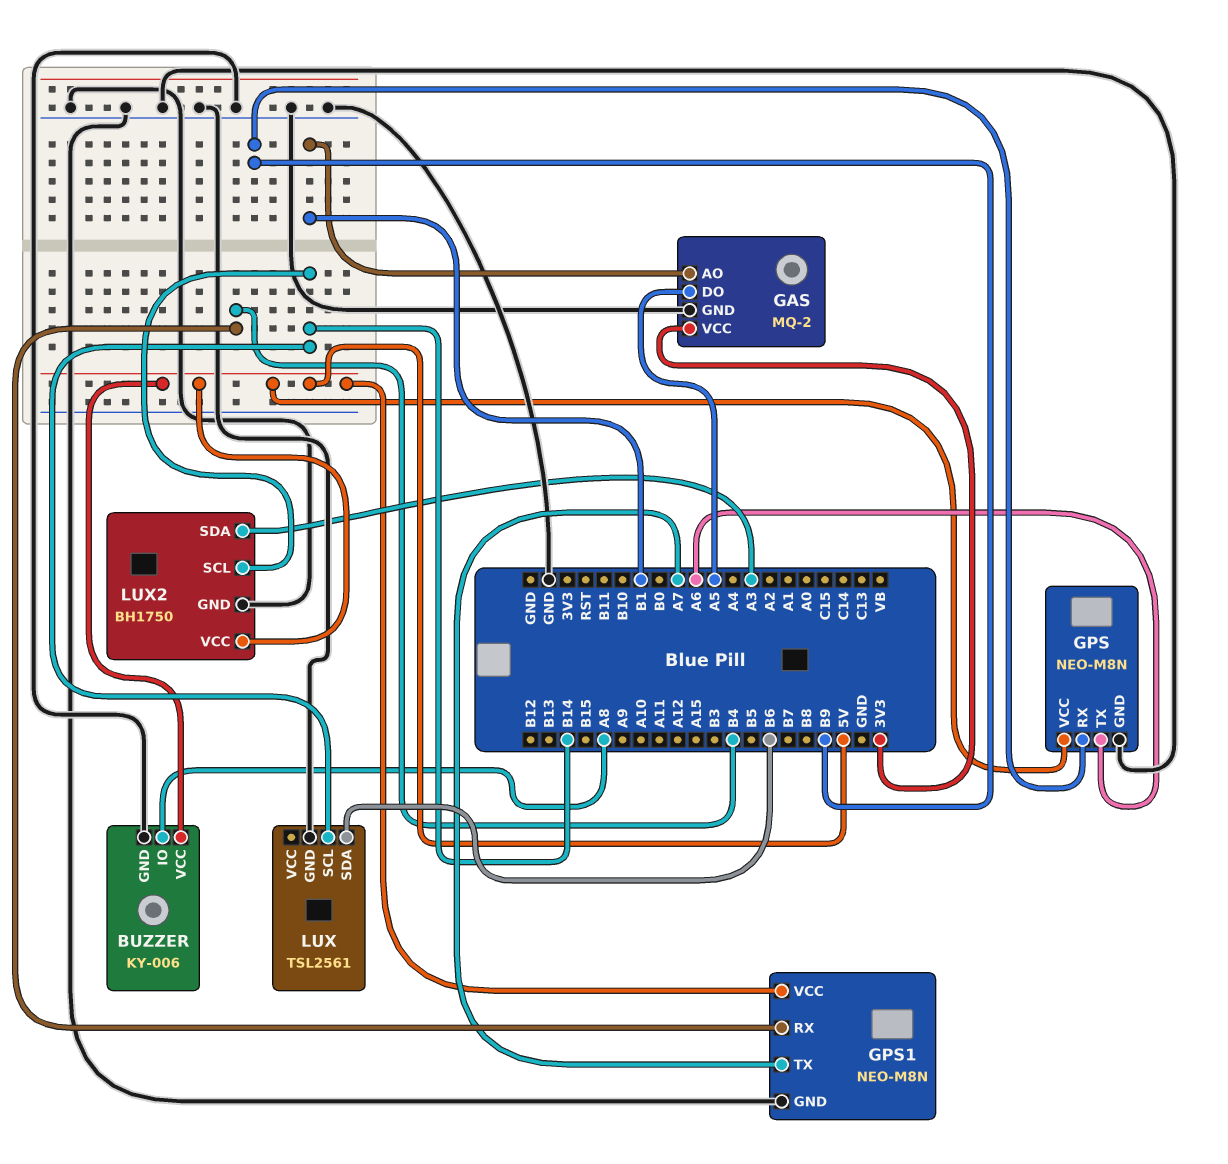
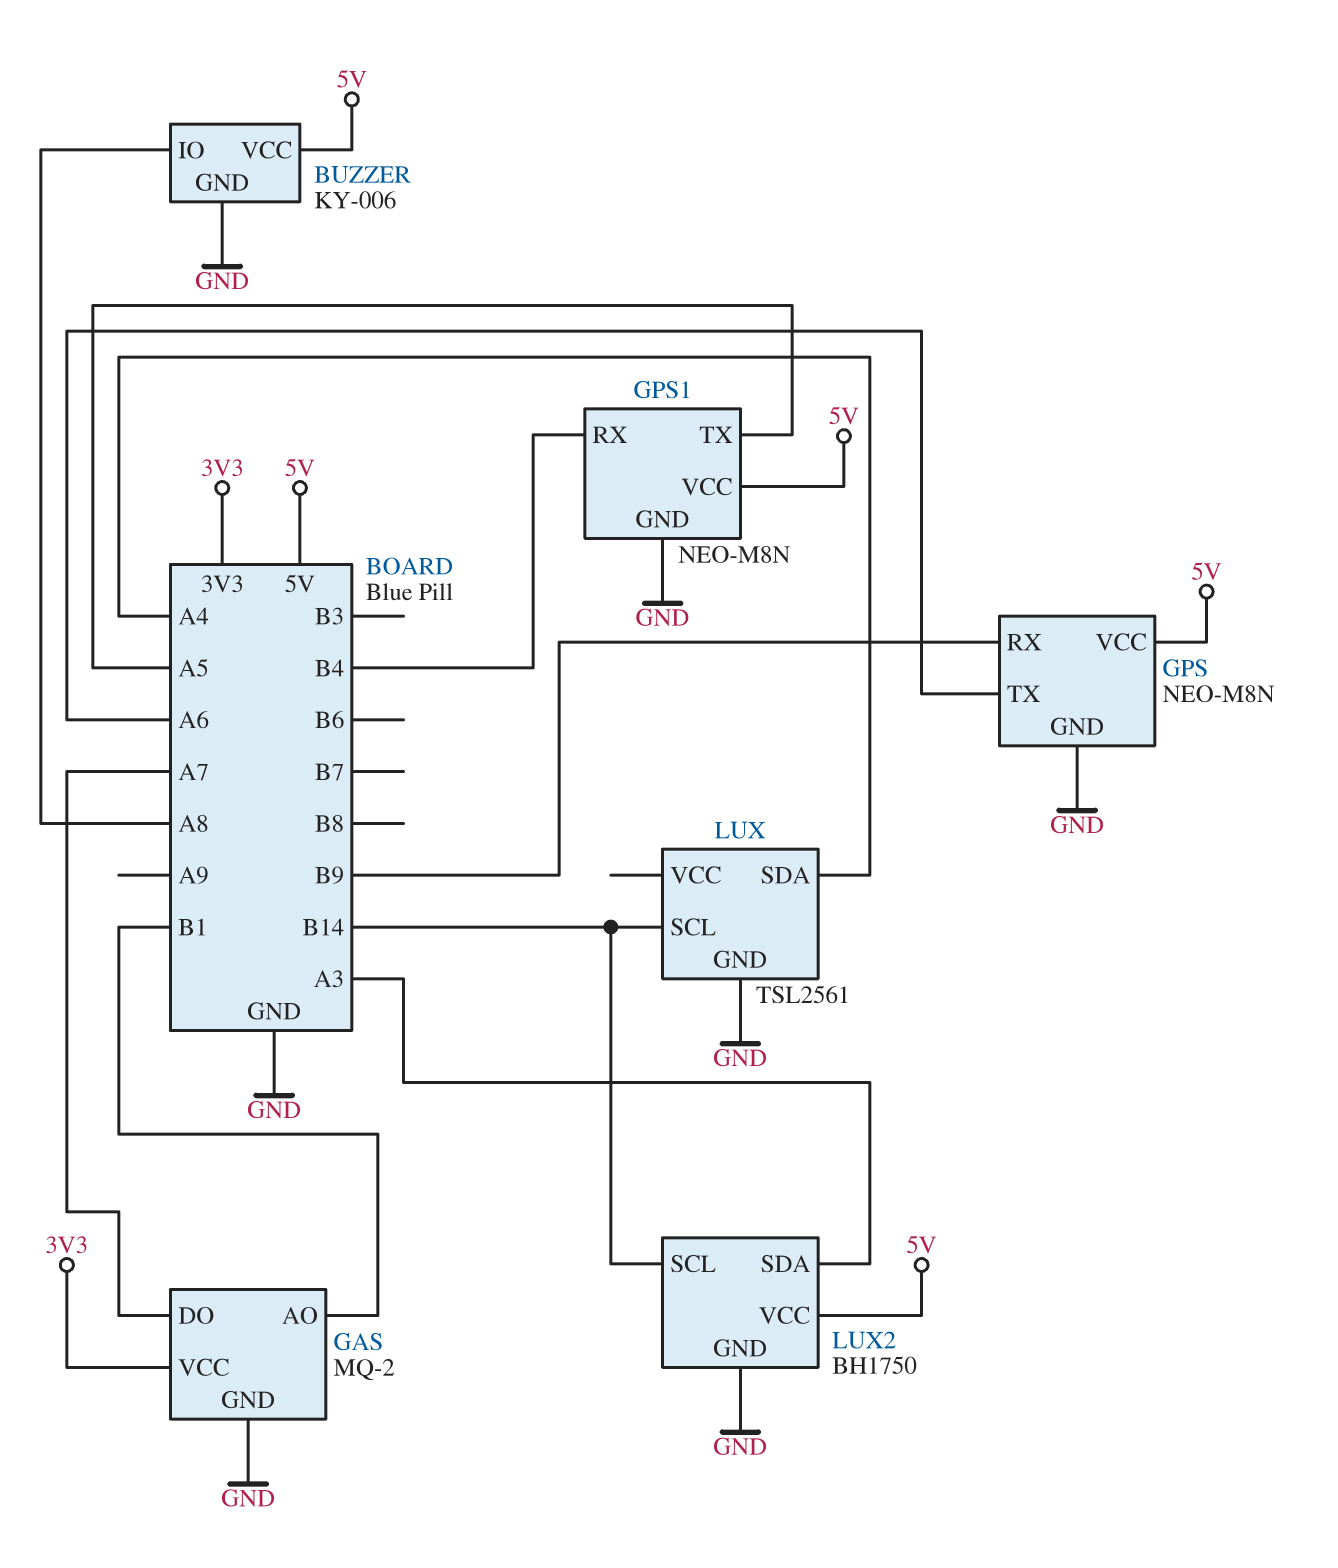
GAS pin DO: A5 -> A7
GPS1 pin TX: A7 -> A5
LUX pin SDA: B6 -> A4

